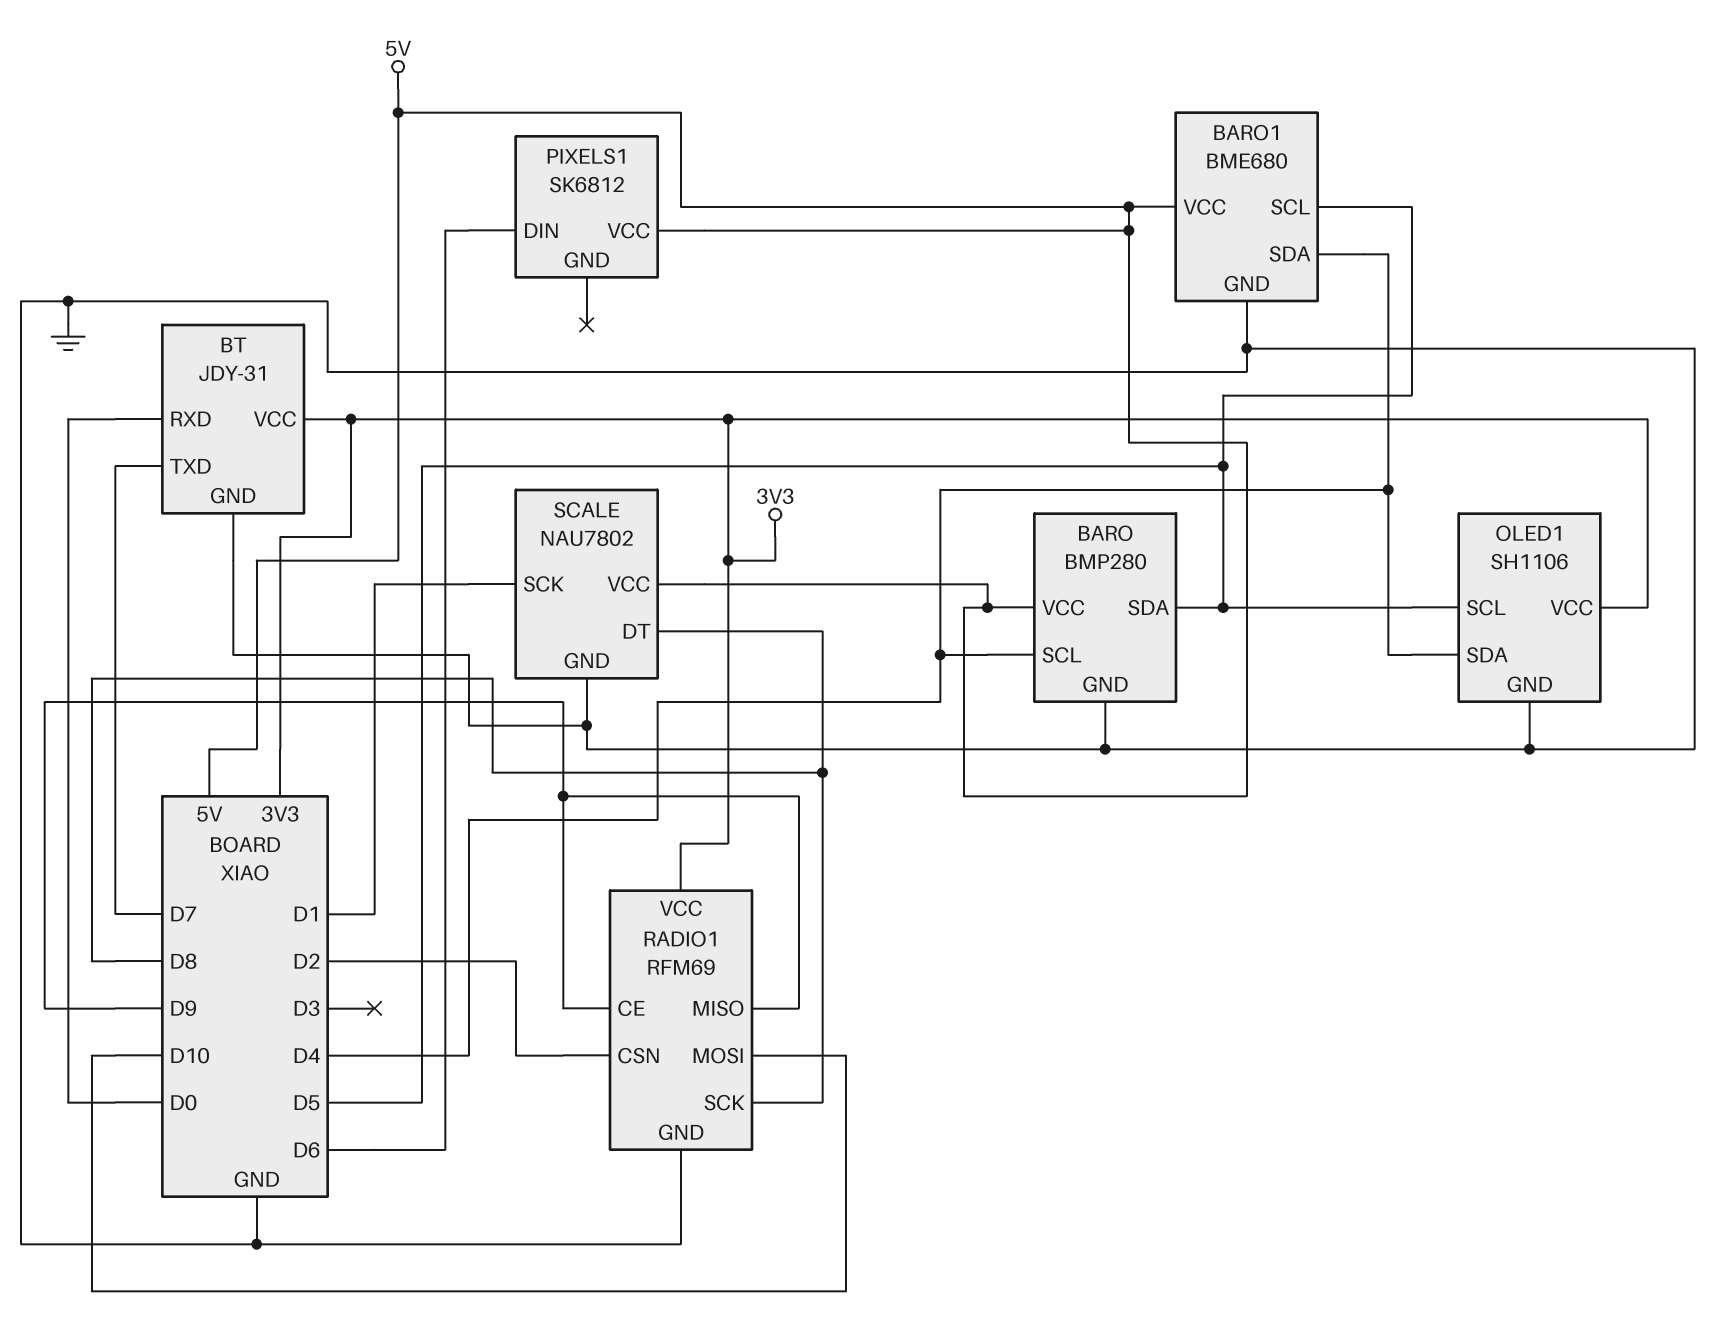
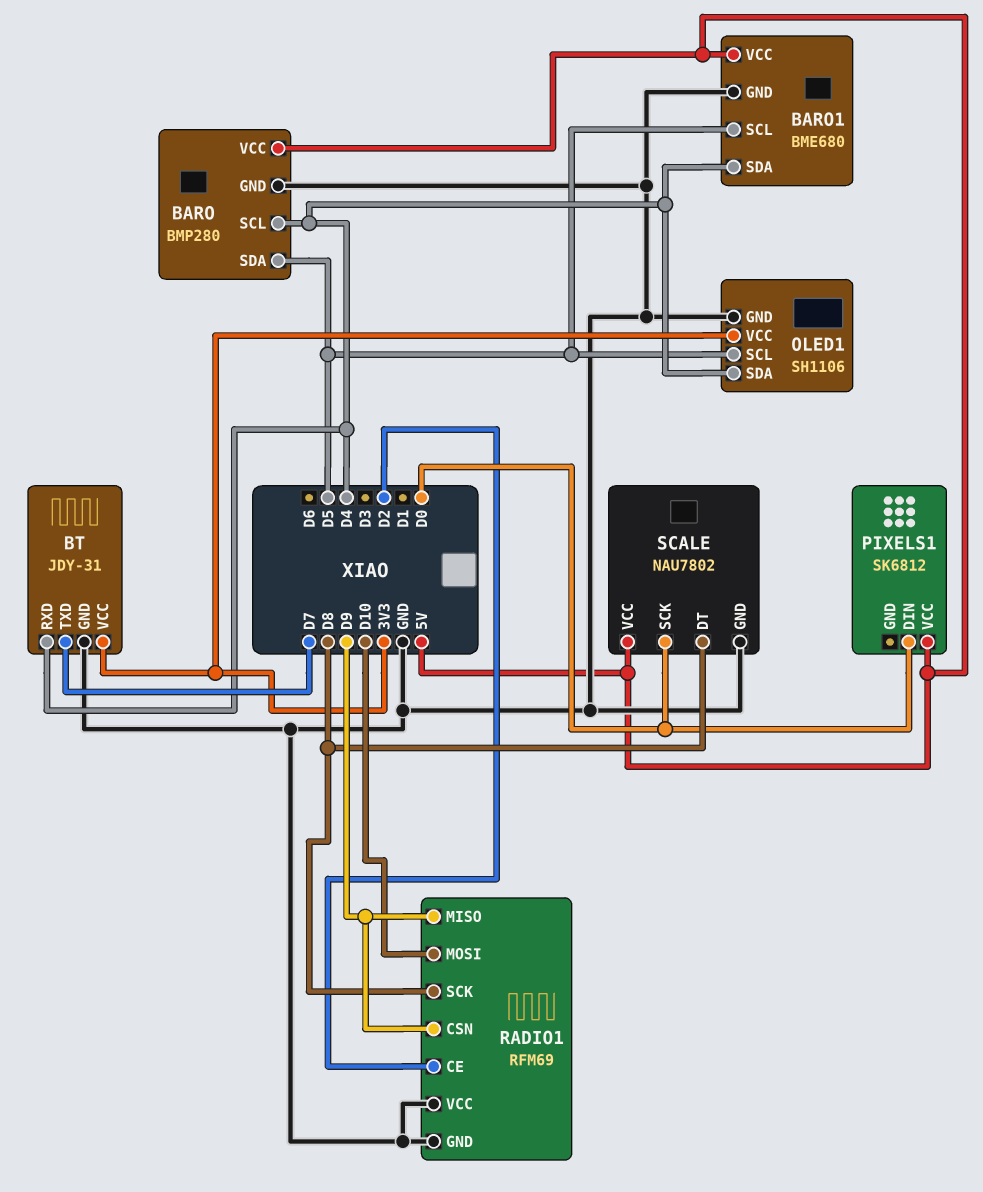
BT pin RXD: D0 -> D4
PIXELS1 pin DIN: D6 -> D0
RADIO1 pin CE: D9 -> D2
RADIO1 pin CSN: D2 -> D9
RADIO1 pin VCC: 3V3 -> GND
SCALE pin SCK: D1 -> D0

